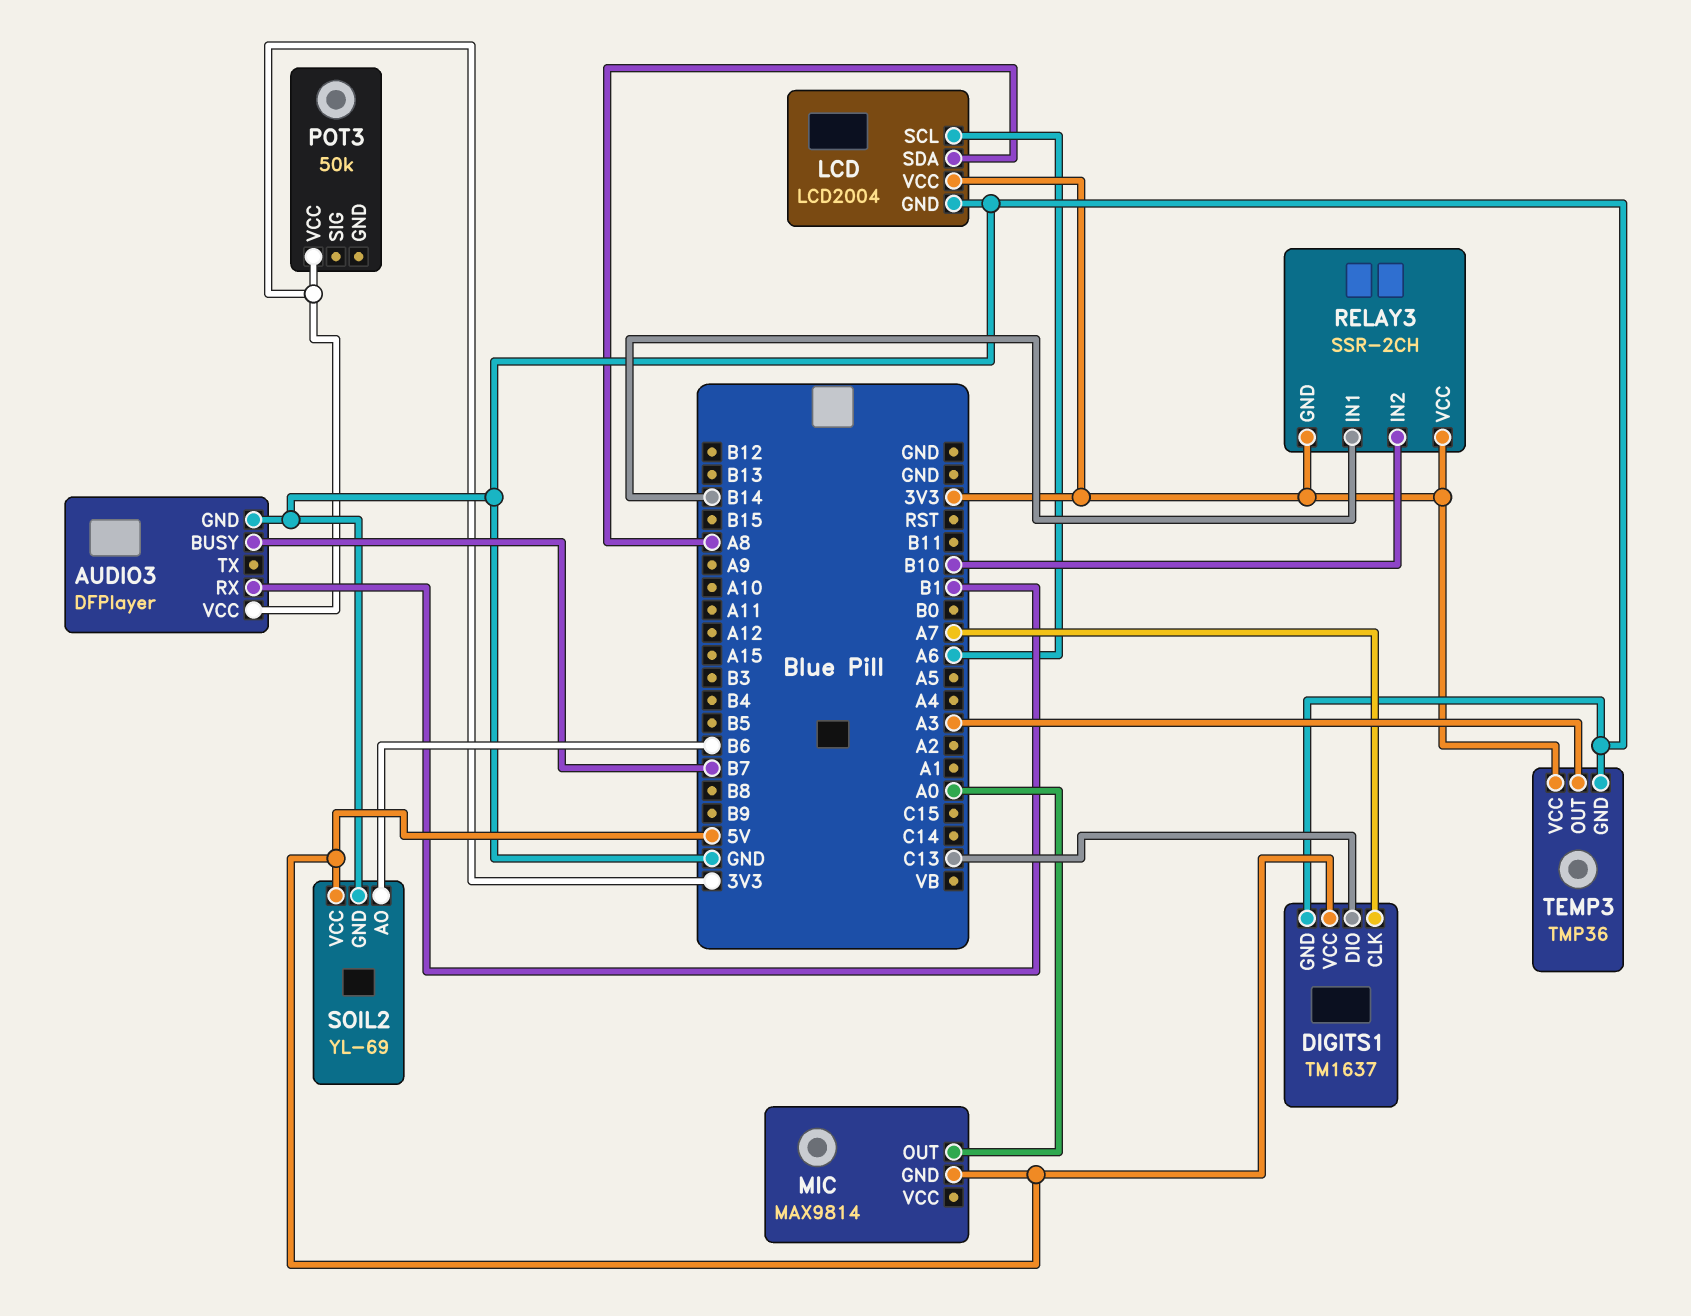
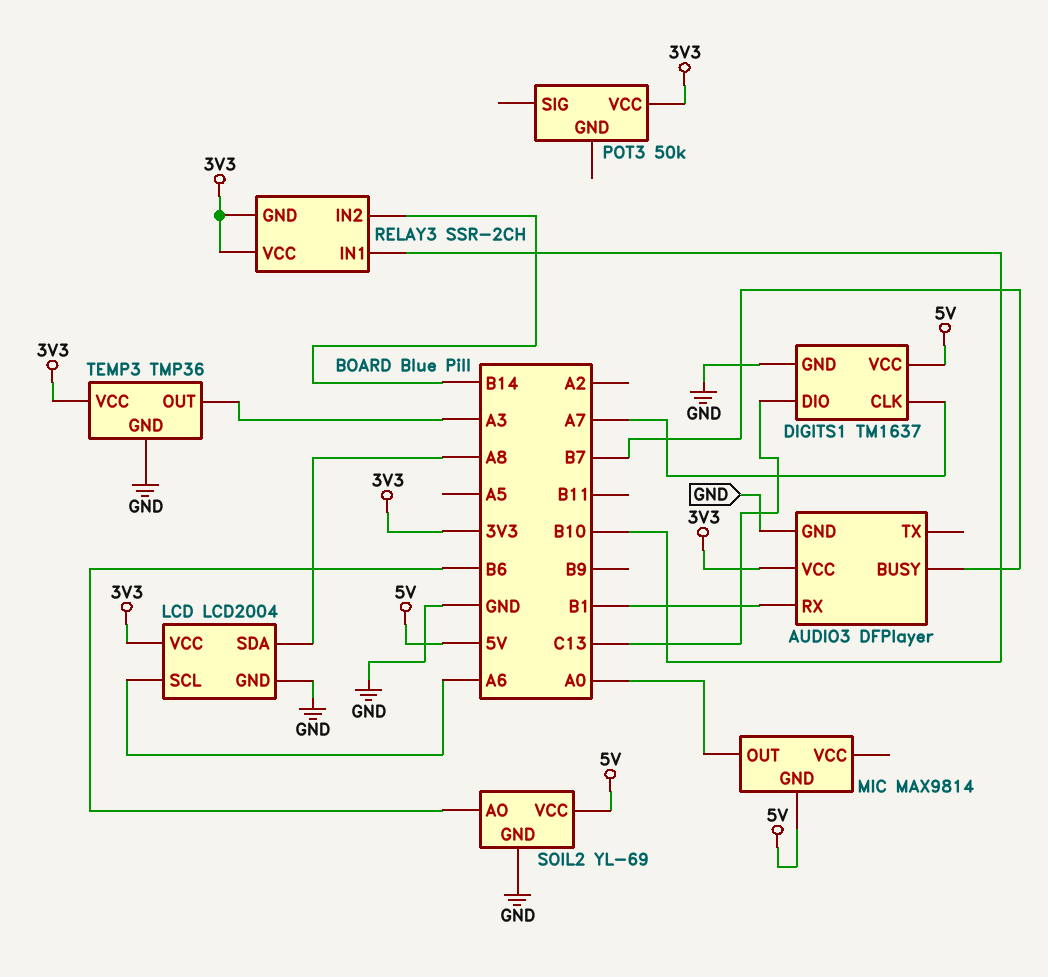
RELAY3 pin IN1: B14 -> B10
RELAY3 pin IN2: B10 -> B14

